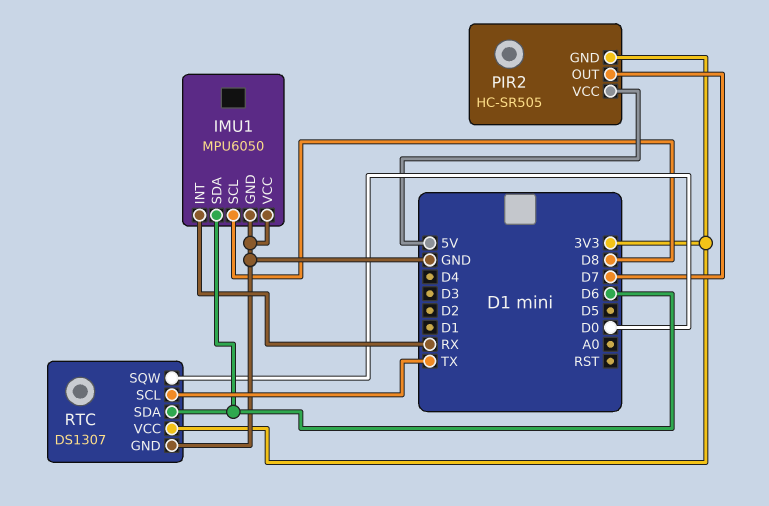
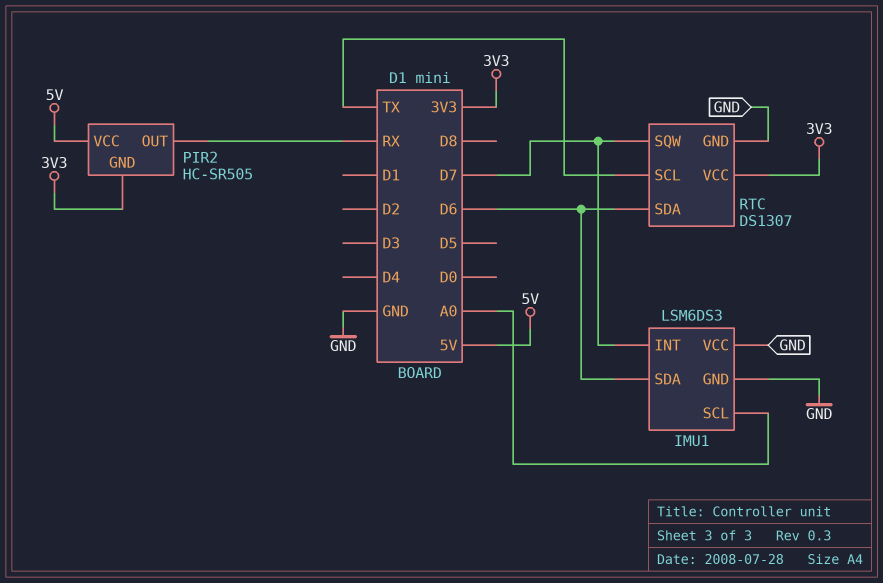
IMU1: MPU6050 -> LSM6DS3
IMU1 pin INT: RX -> D7
IMU1 pin SCL: D8 -> A0
PIR2 pin OUT: D7 -> RX
RTC pin SQW: D0 -> D7

